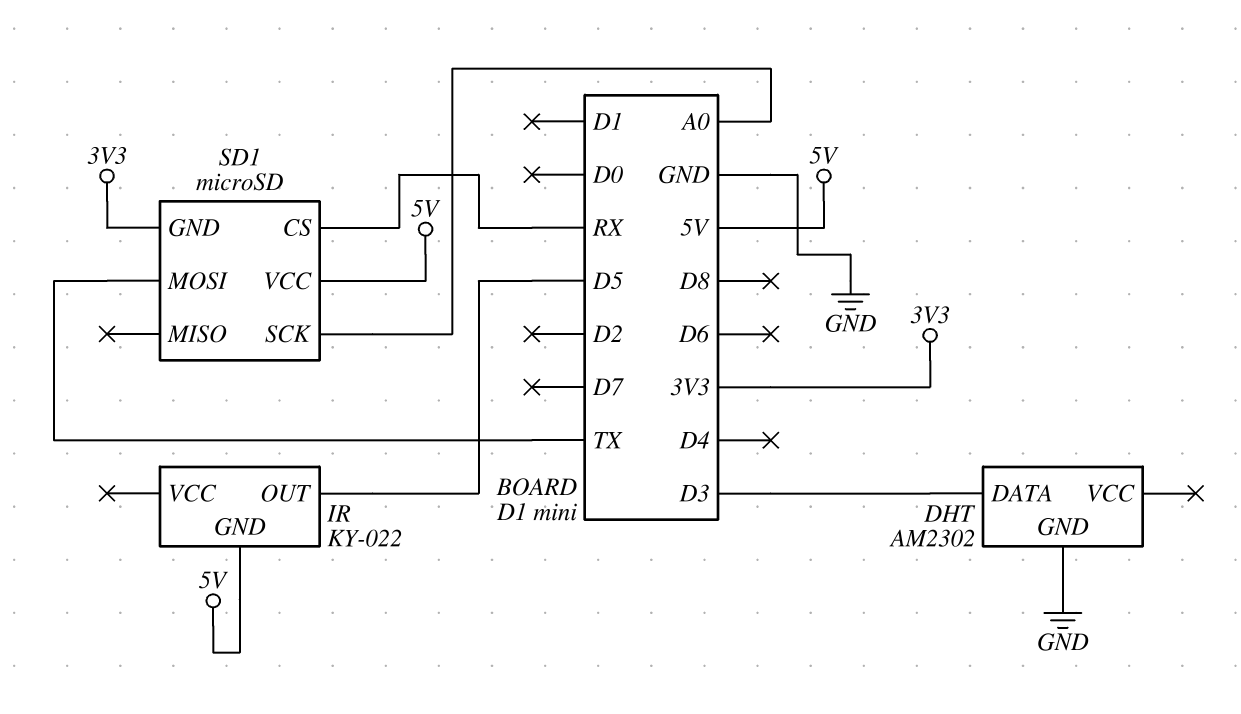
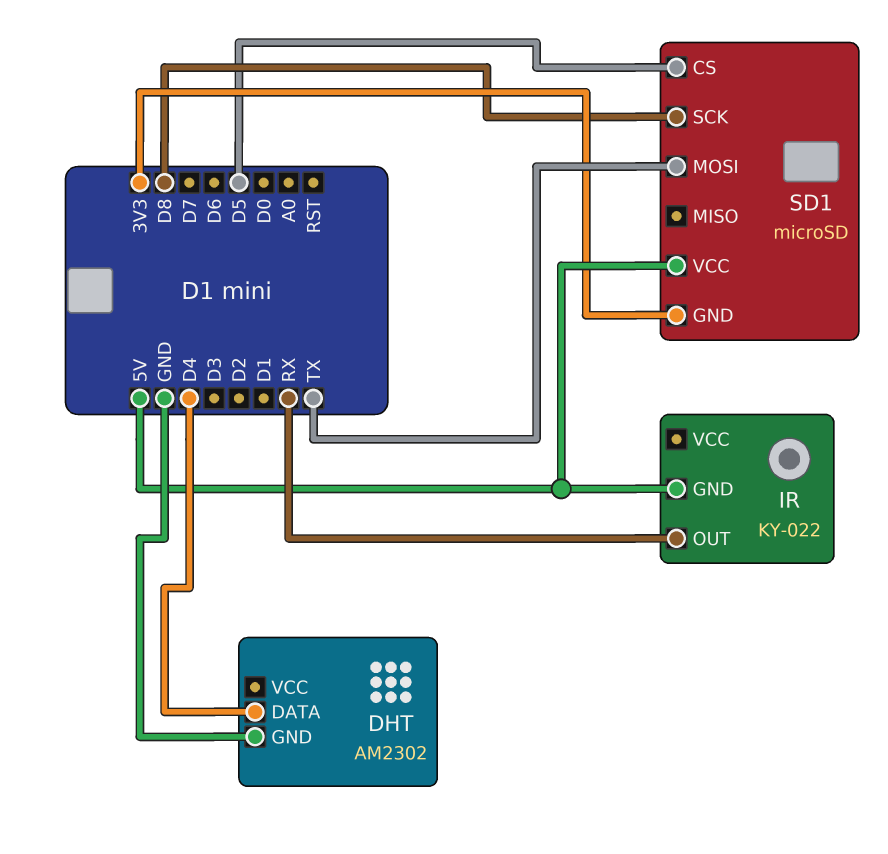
DHT pin DATA: D3 -> D4
IR pin OUT: D5 -> RX
SD1 pin CS: RX -> D5
SD1 pin SCK: A0 -> D8

